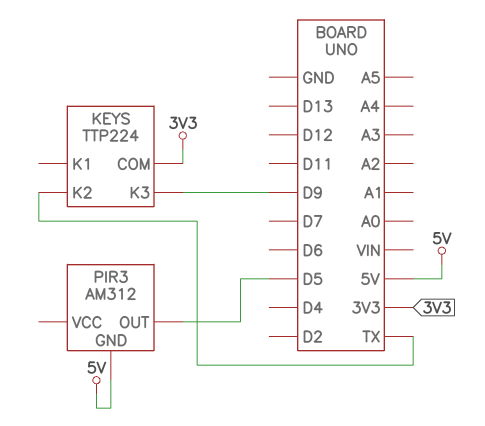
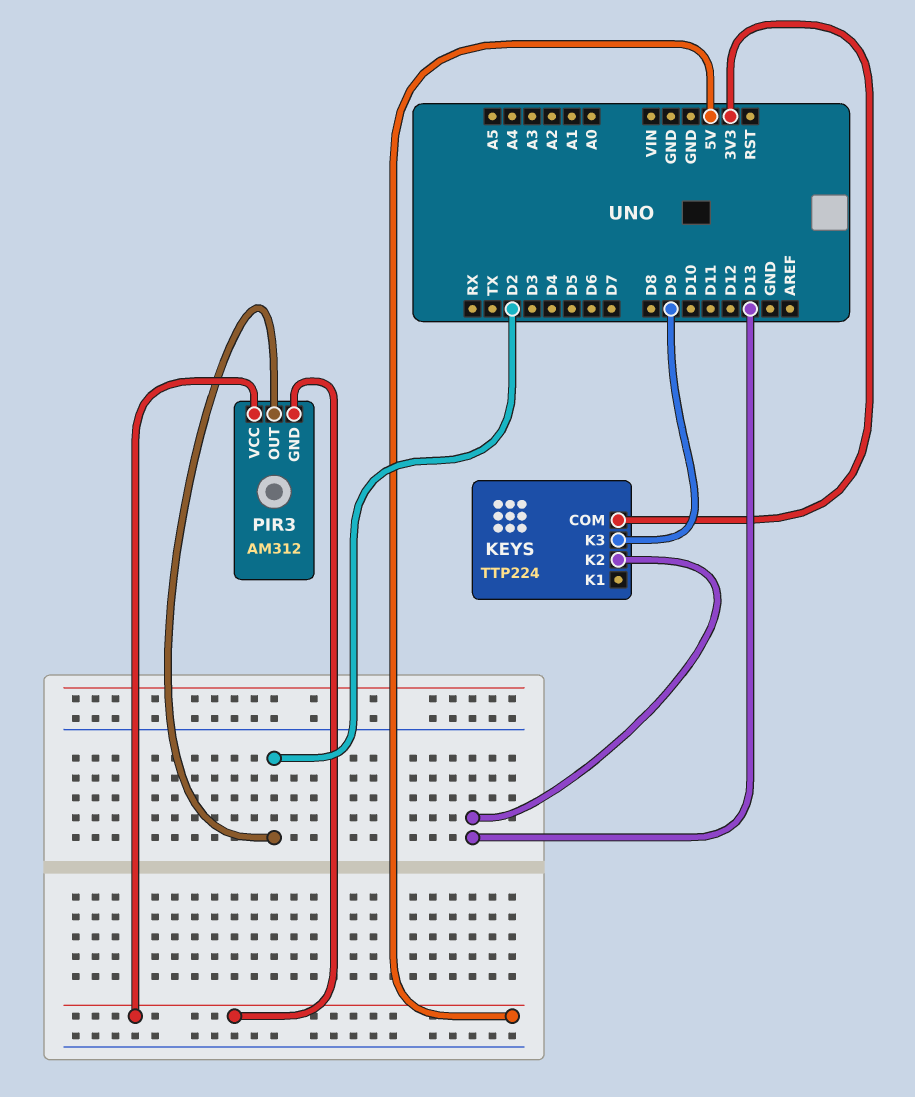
KEYS pin K2: TX -> D13
PIR3 pin OUT: D5 -> D2
PIR3 pin VCC: none -> 5V

